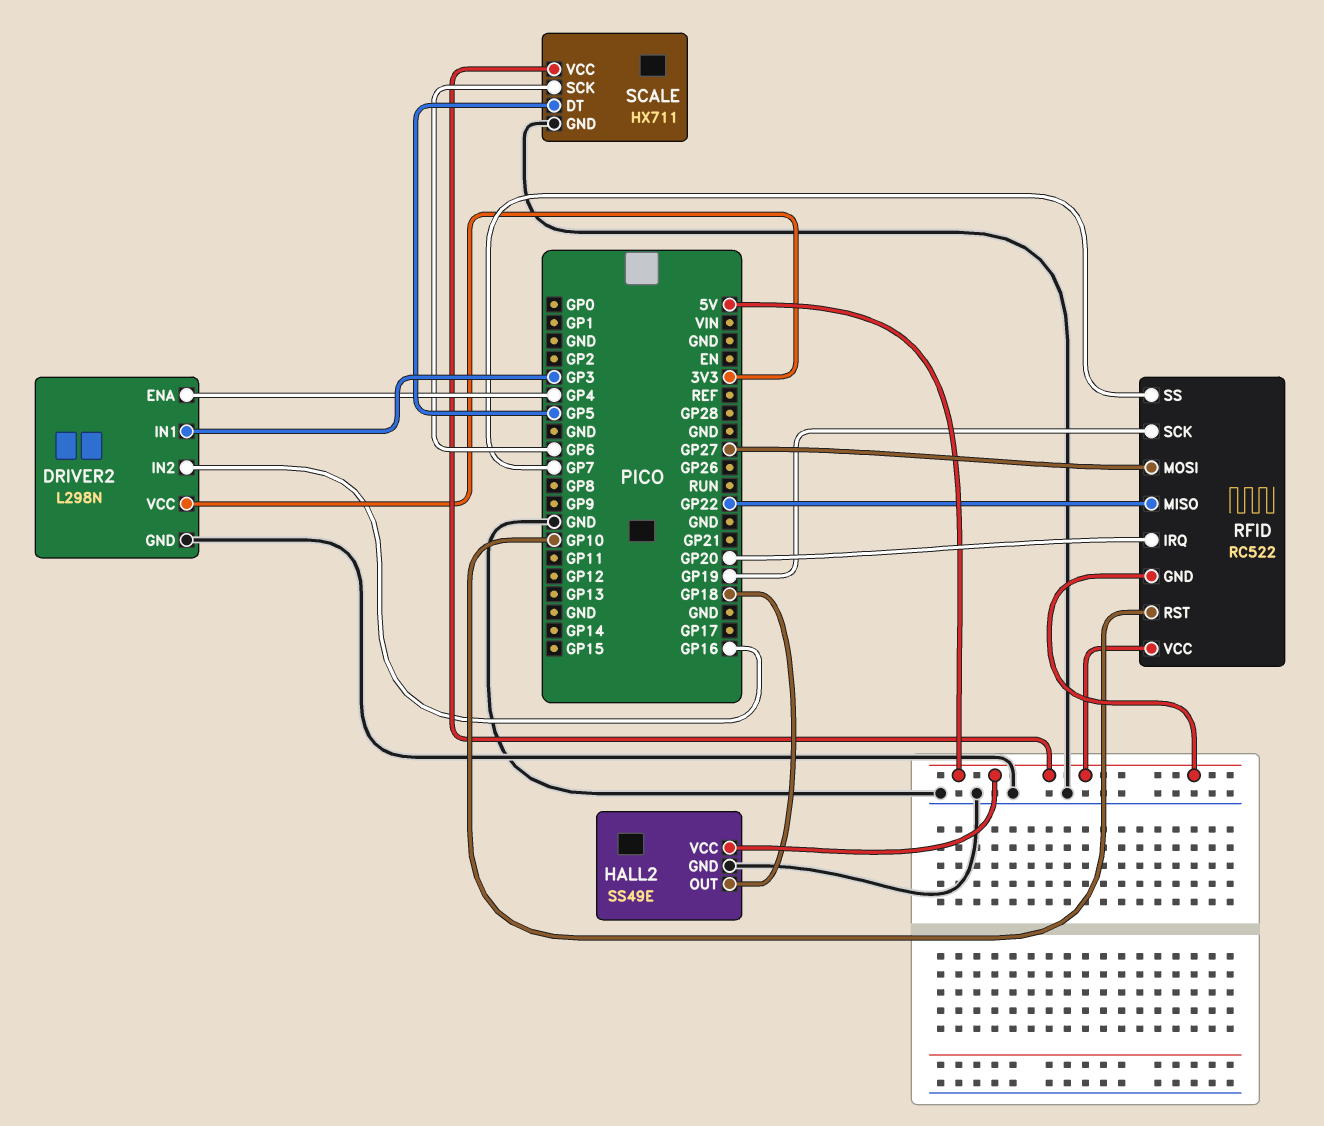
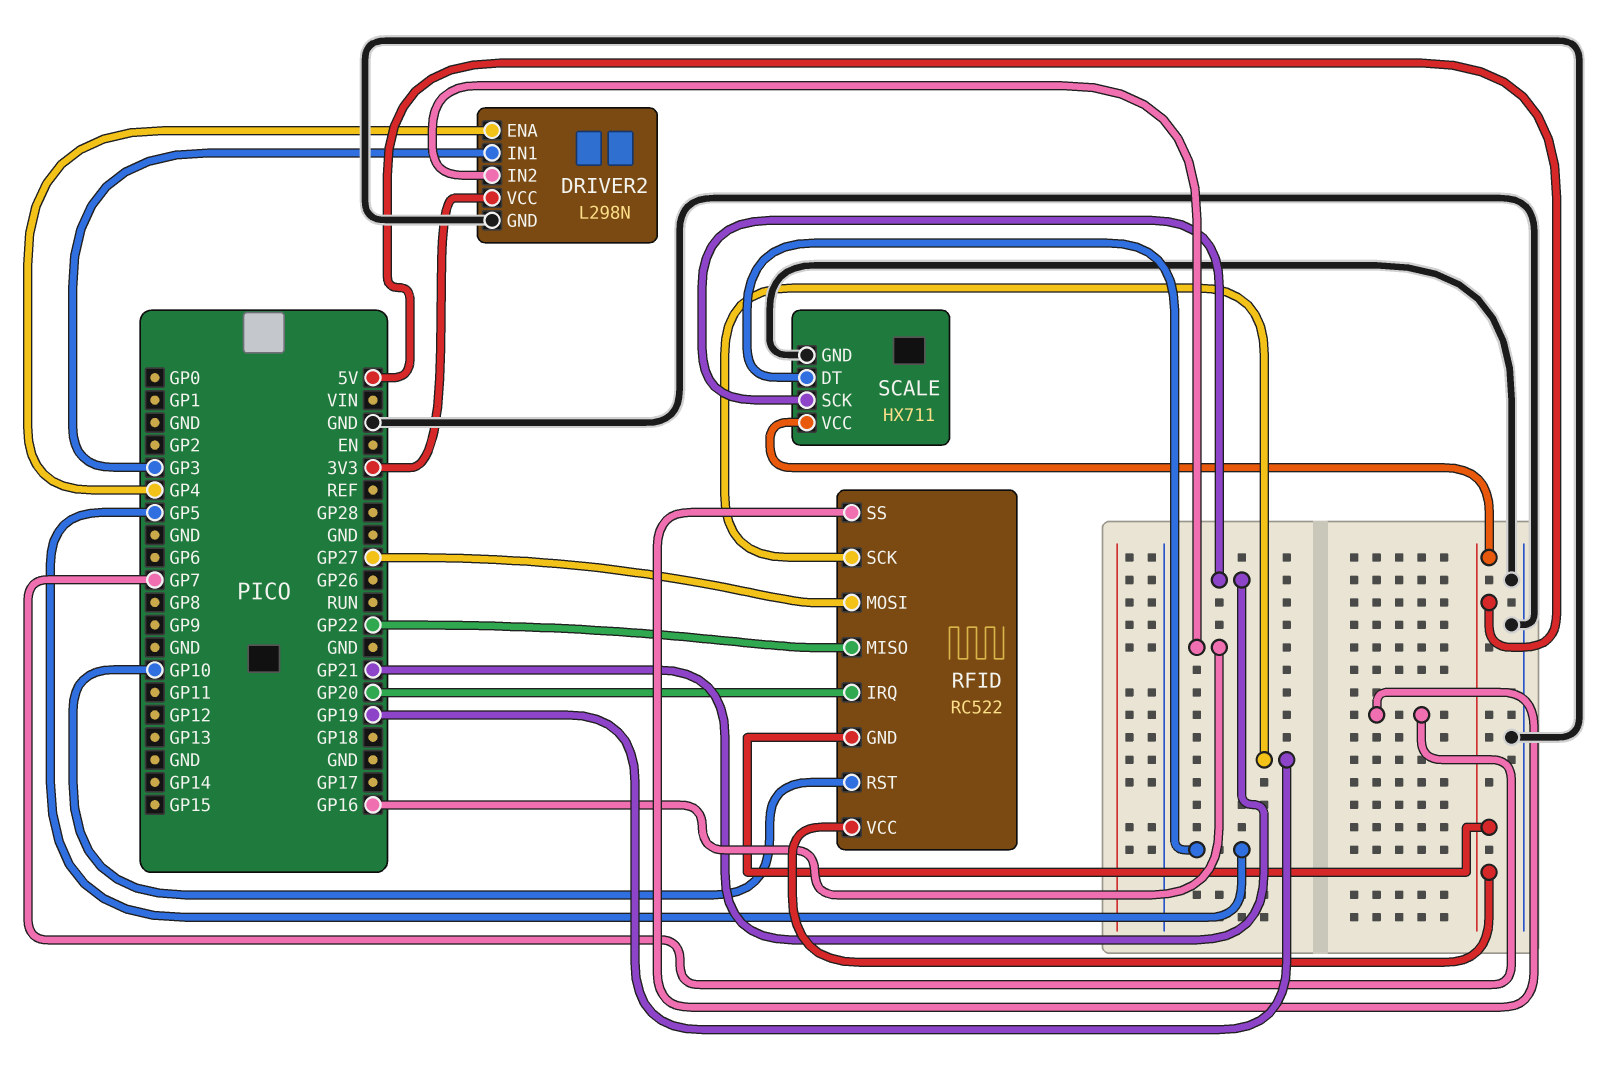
HALL2: SS49E -> none
HALL2 pin GND: GND -> none
HALL2 pin OUT: GP18 -> none
HALL2 pin VCC: 5V -> none
SCALE pin SCK: GP6 -> GP21

